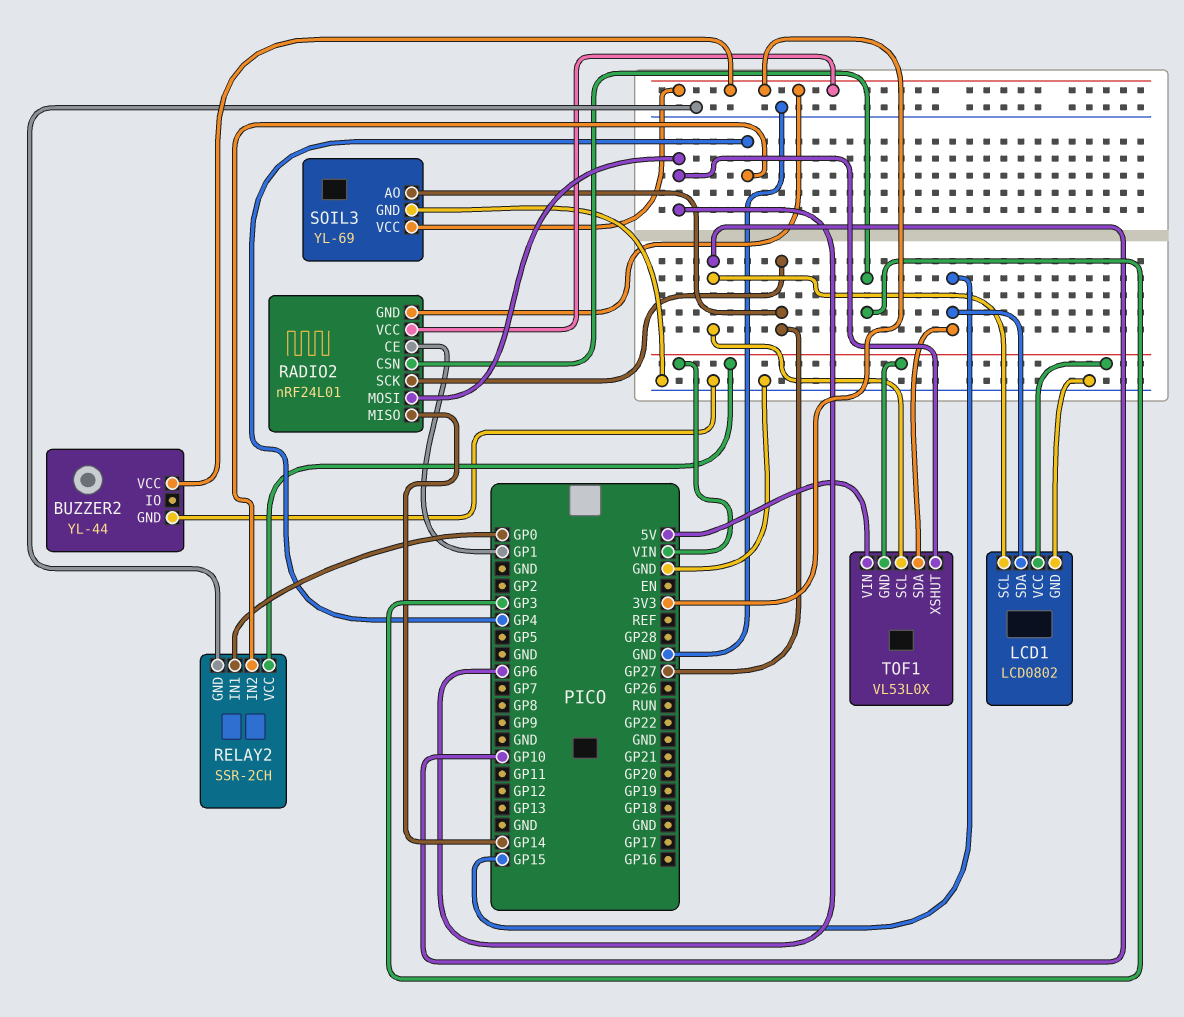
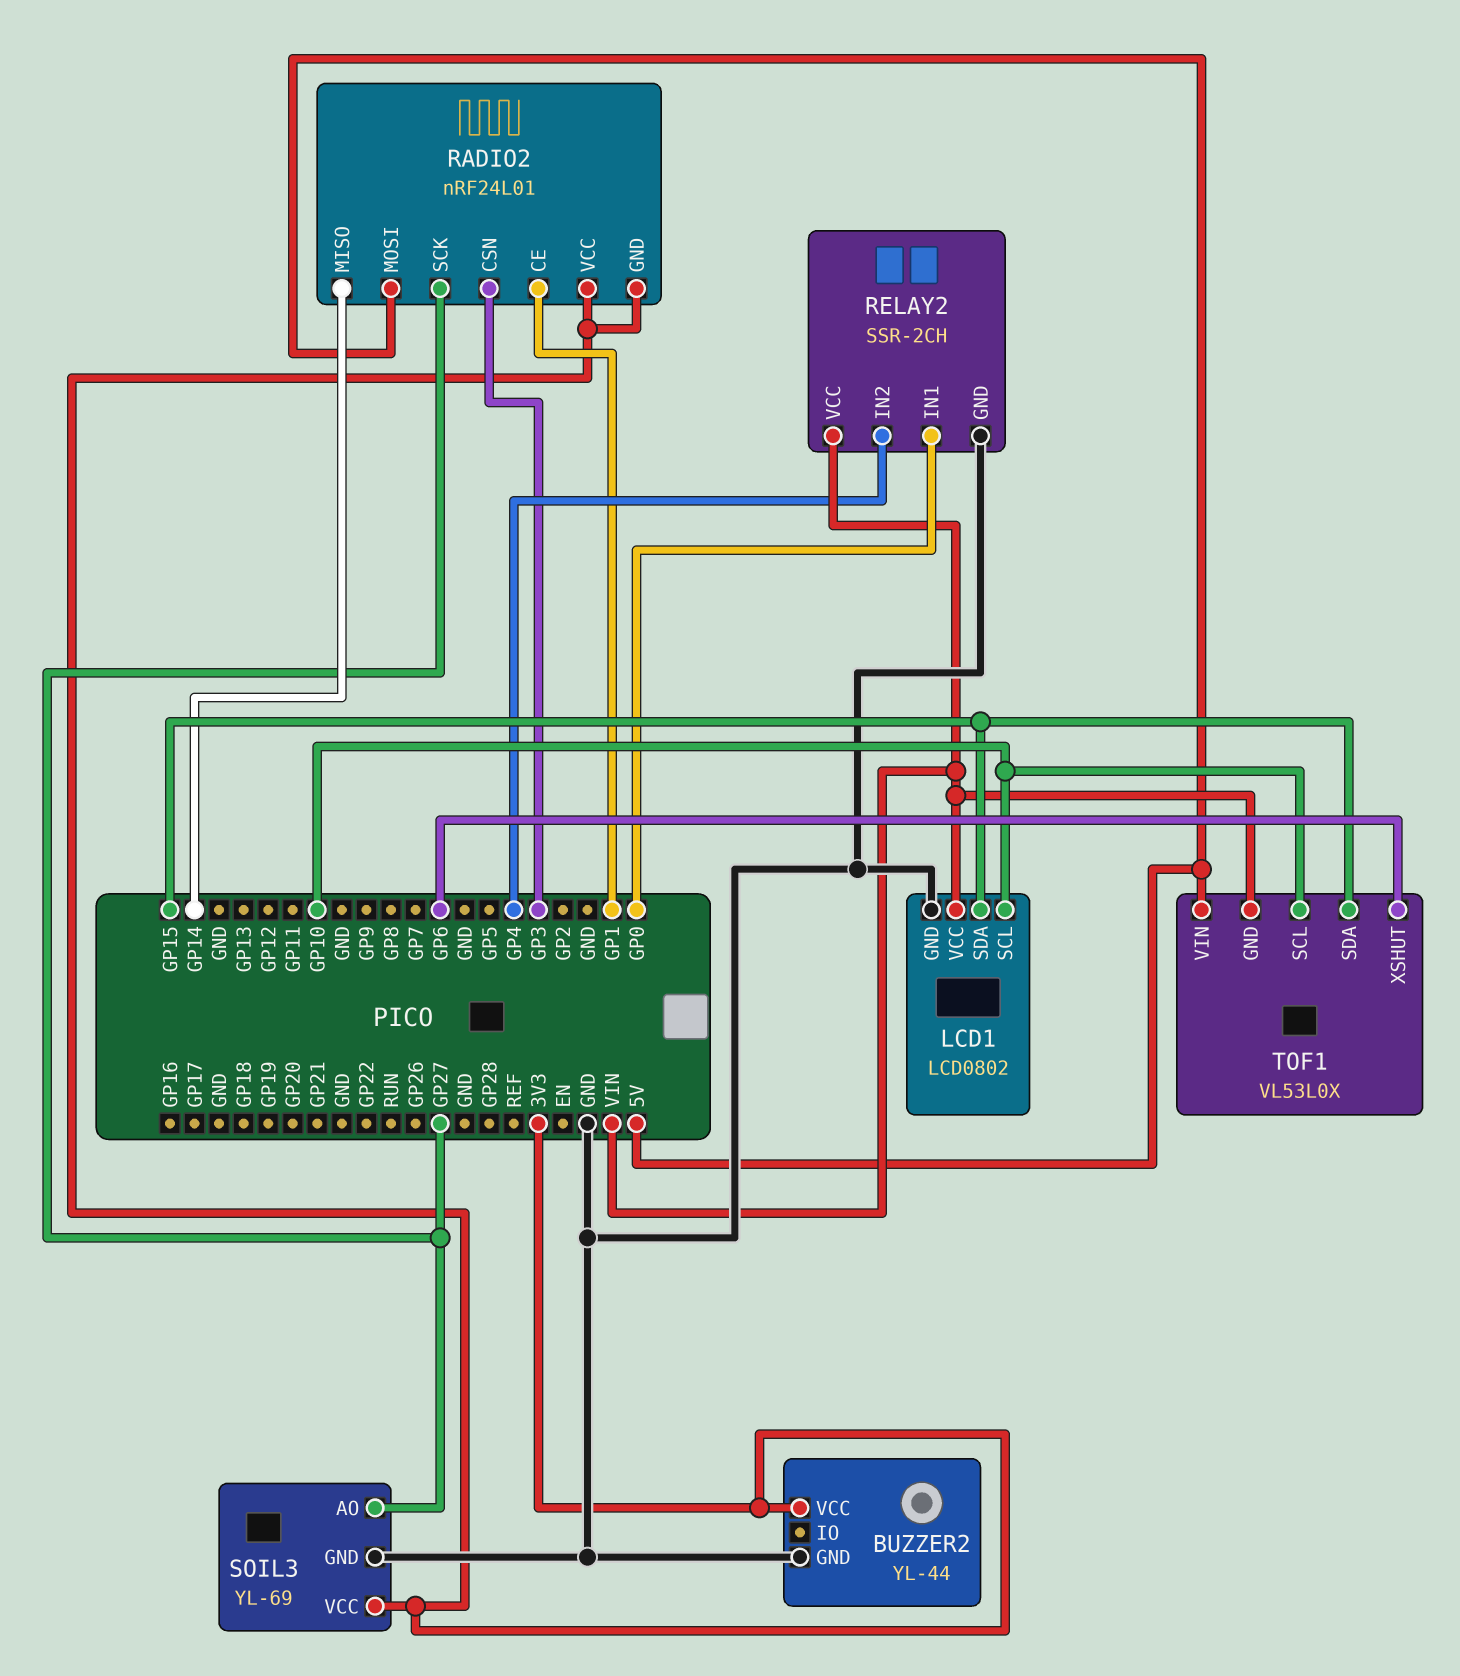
RADIO2 pin MOSI: GP6 -> 5V

